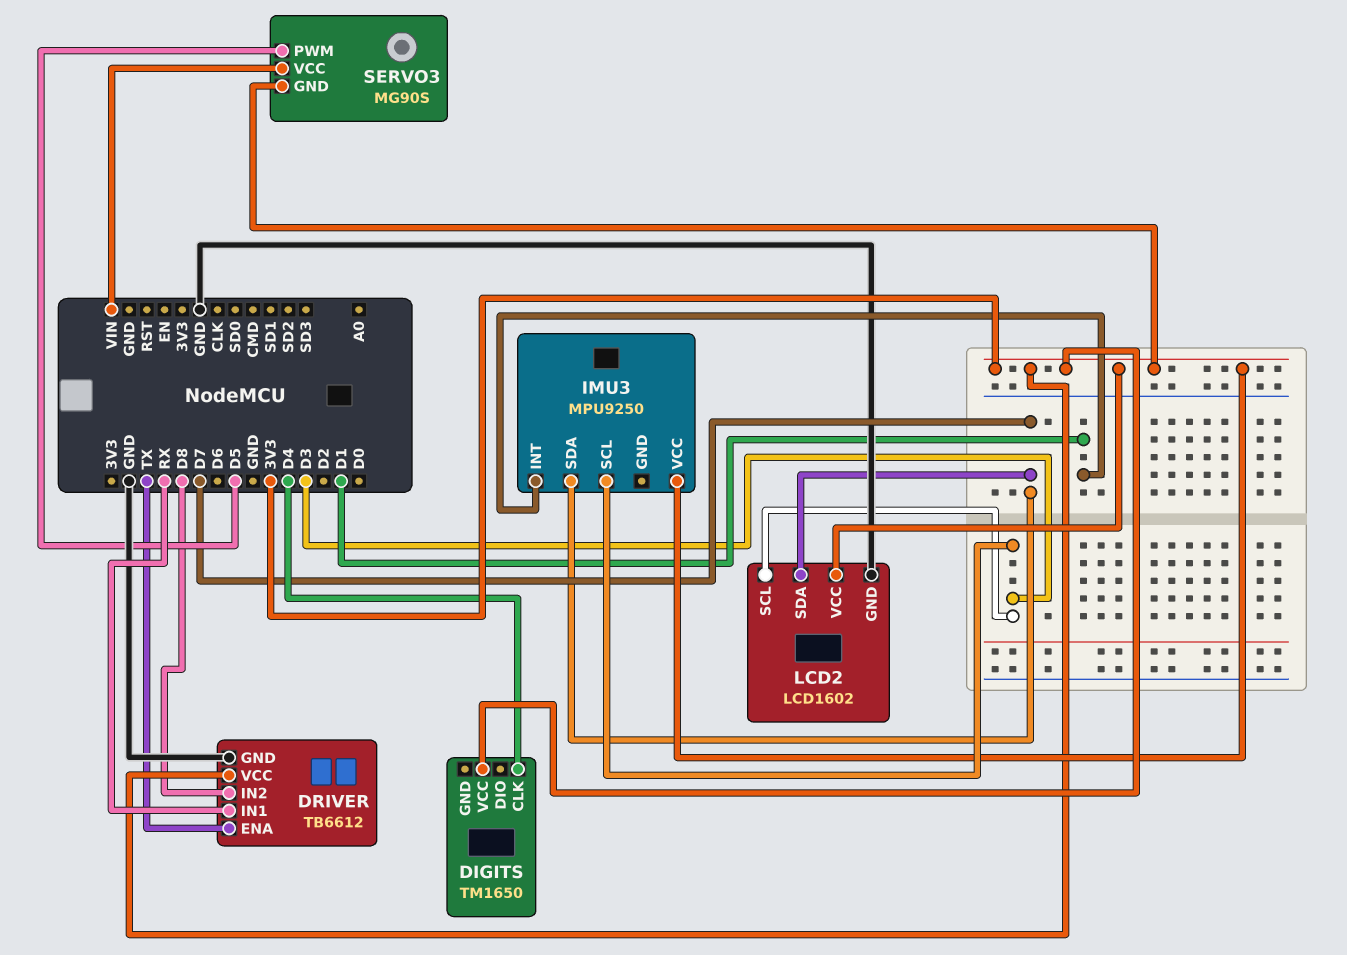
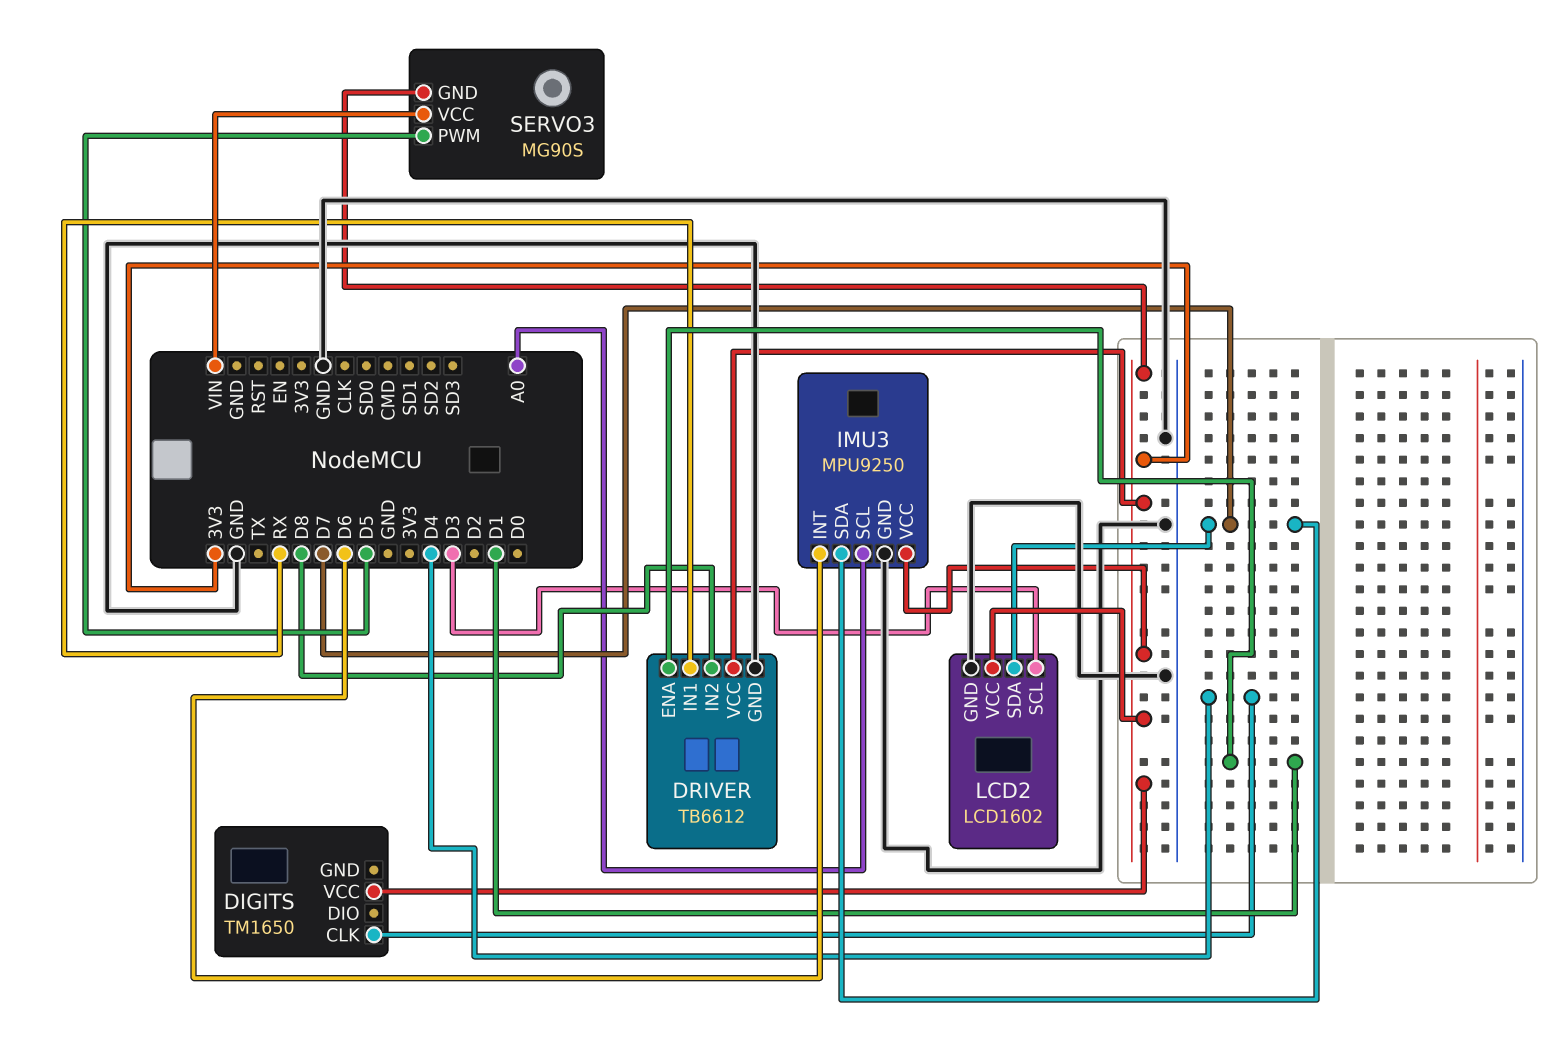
DRIVER pin ENA: TX -> D1
IMU3 pin GND: none -> GND
IMU3 pin INT: D1 -> D6
IMU3 pin SCL: D3 -> A0

